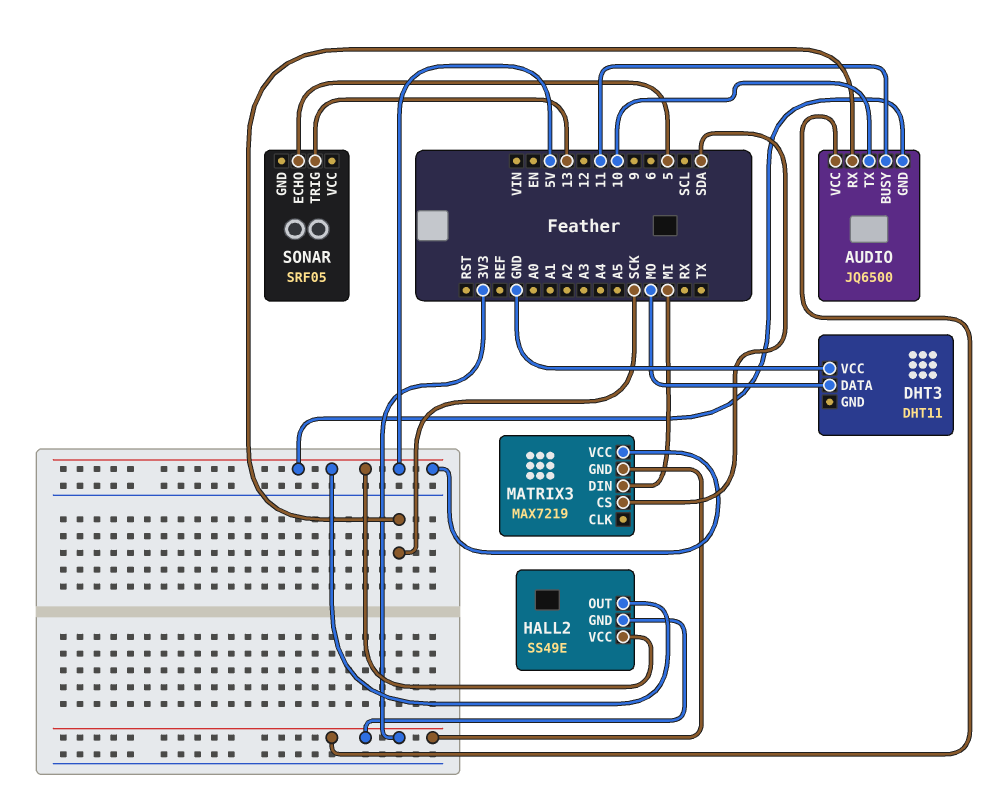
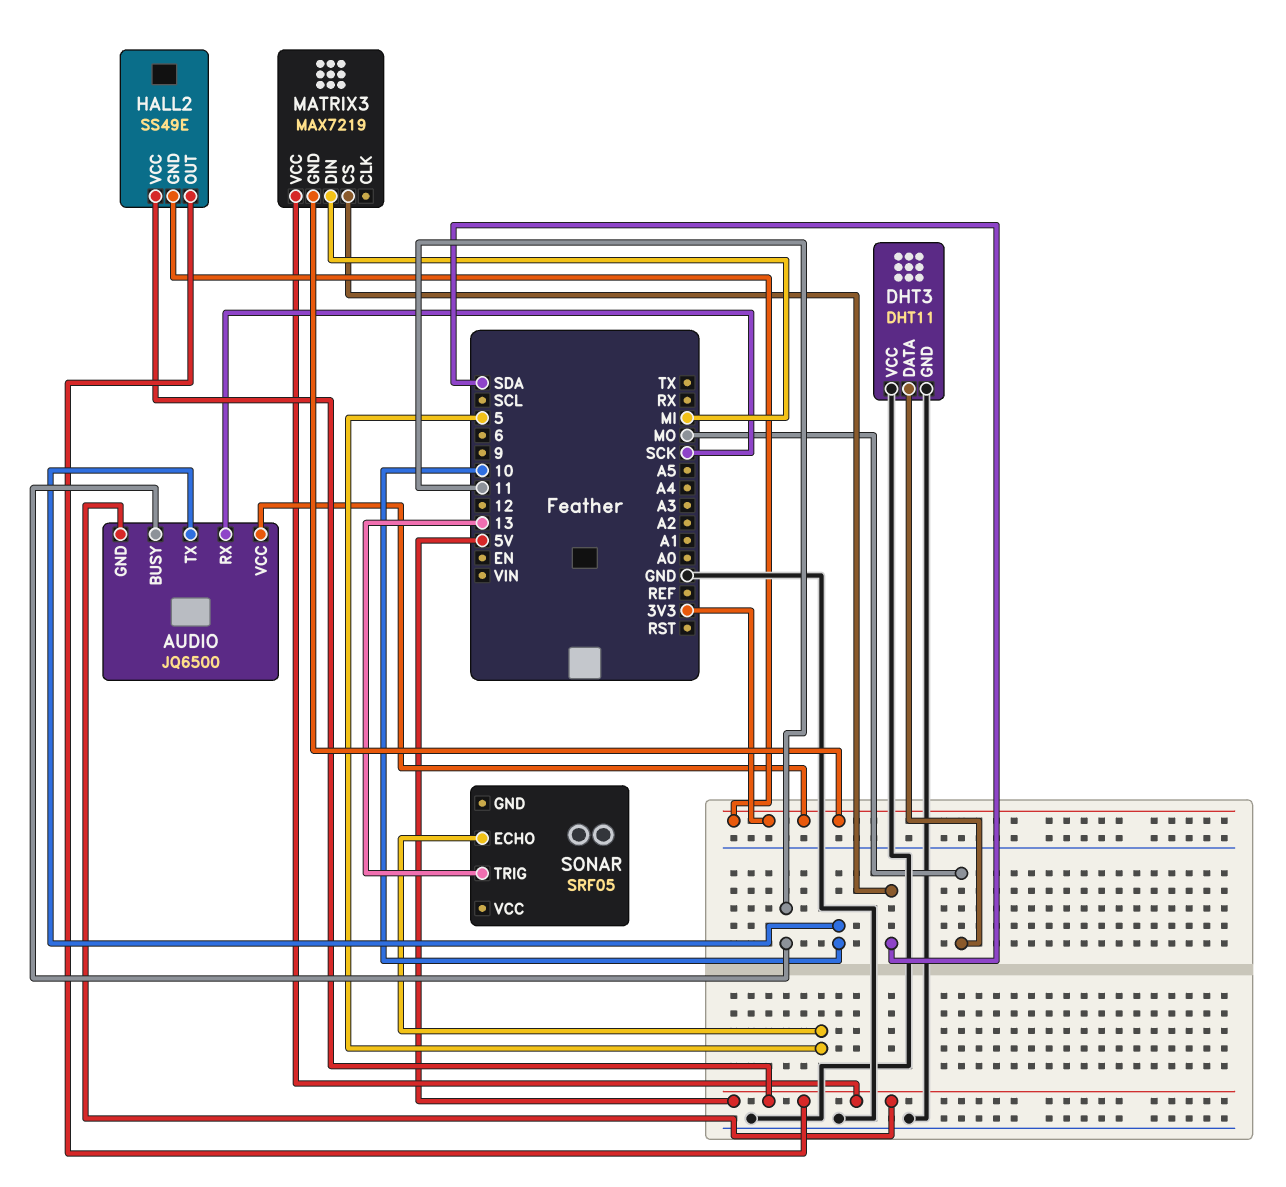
DHT3 pin GND: none -> GND

